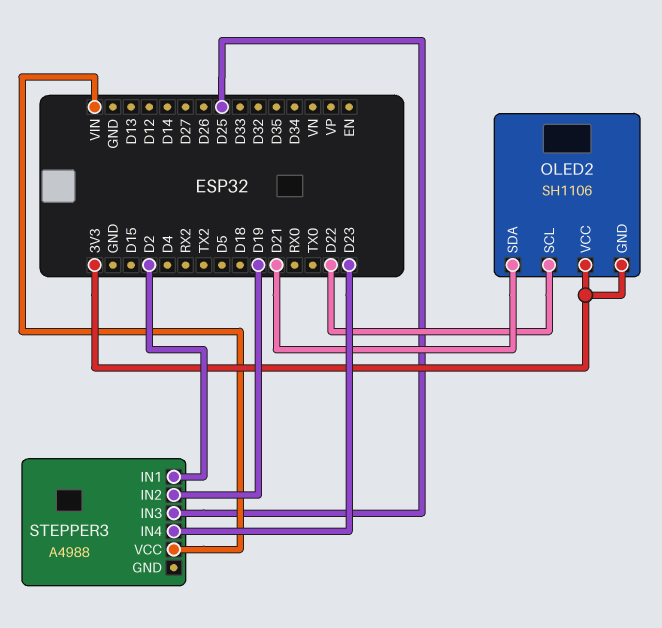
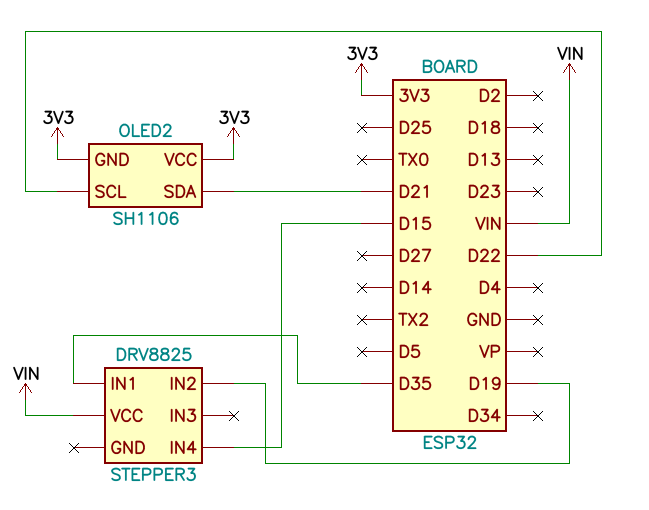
STEPPER3: A4988 -> DRV8825
STEPPER3 pin IN1: D2 -> D35
STEPPER3 pin IN3: D25 -> none
STEPPER3 pin IN4: D23 -> D15

